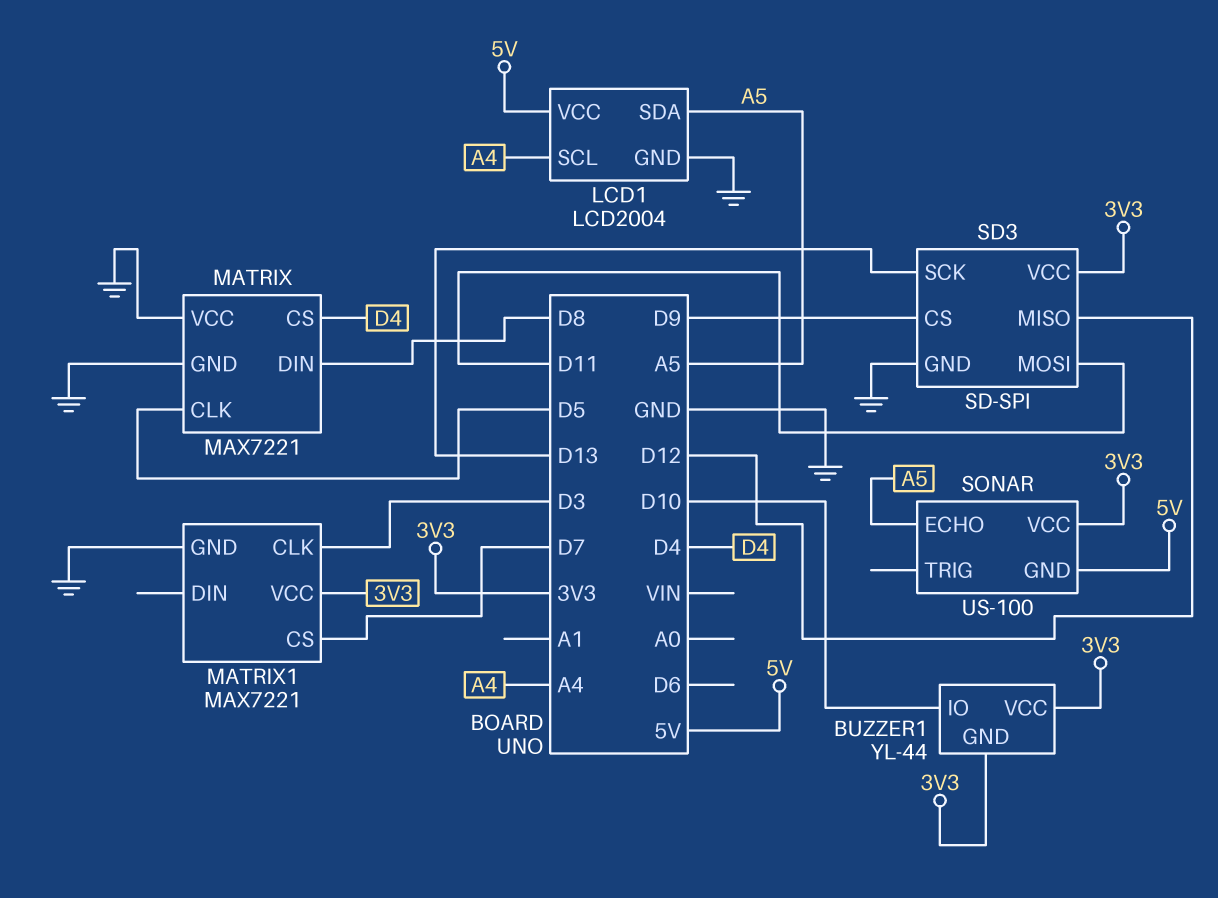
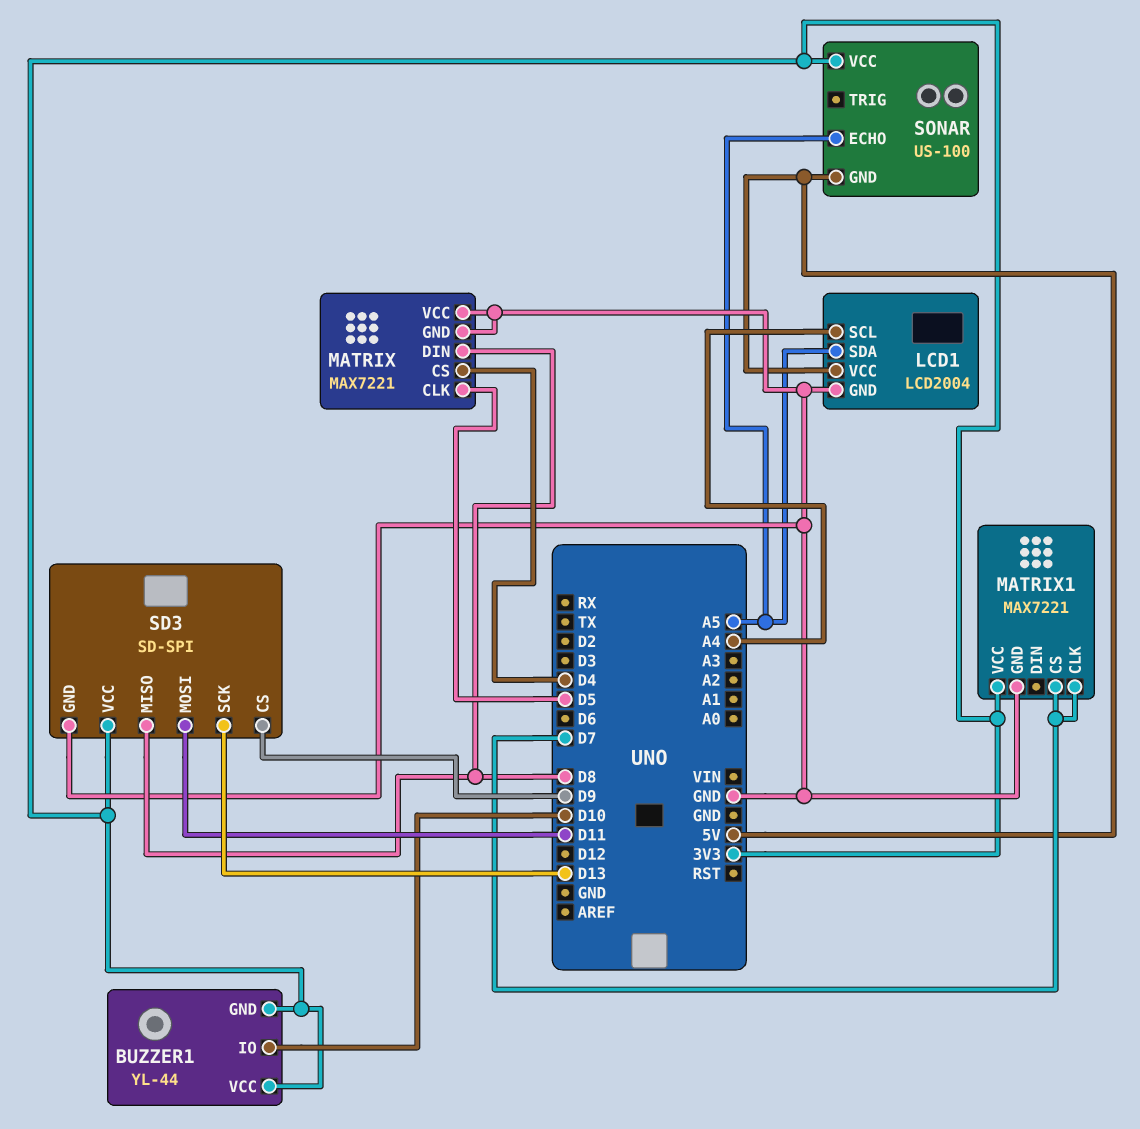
MATRIX1 pin CLK: D3 -> D7
SD3 pin MISO: D12 -> D8

